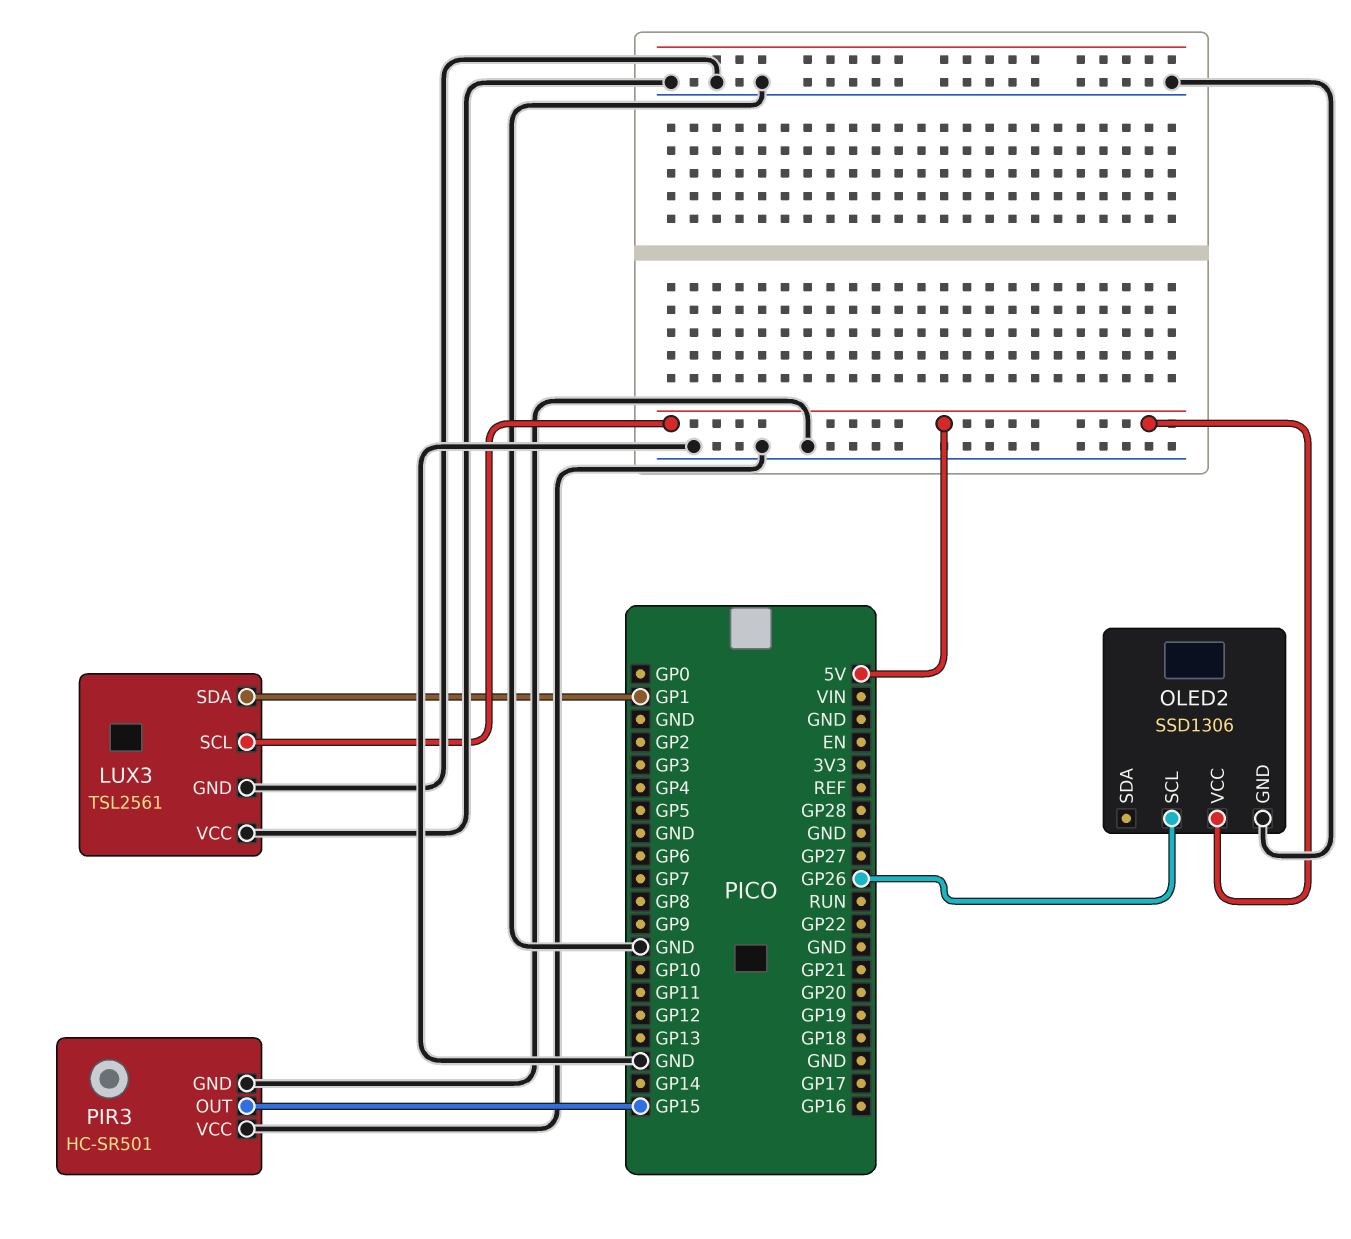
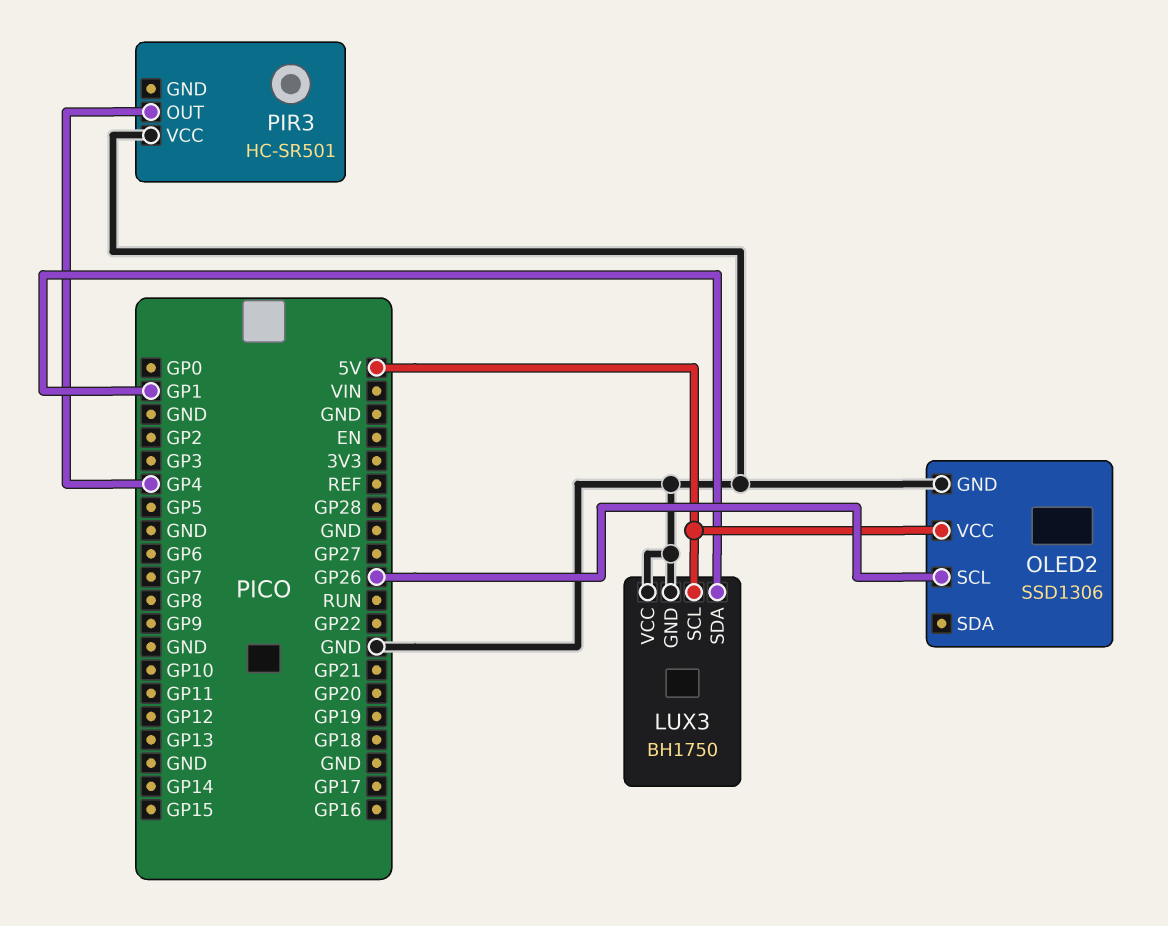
LUX3: TSL2561 -> BH1750
PIR3 pin GND: GND -> none
PIR3 pin OUT: GP15 -> GP4

